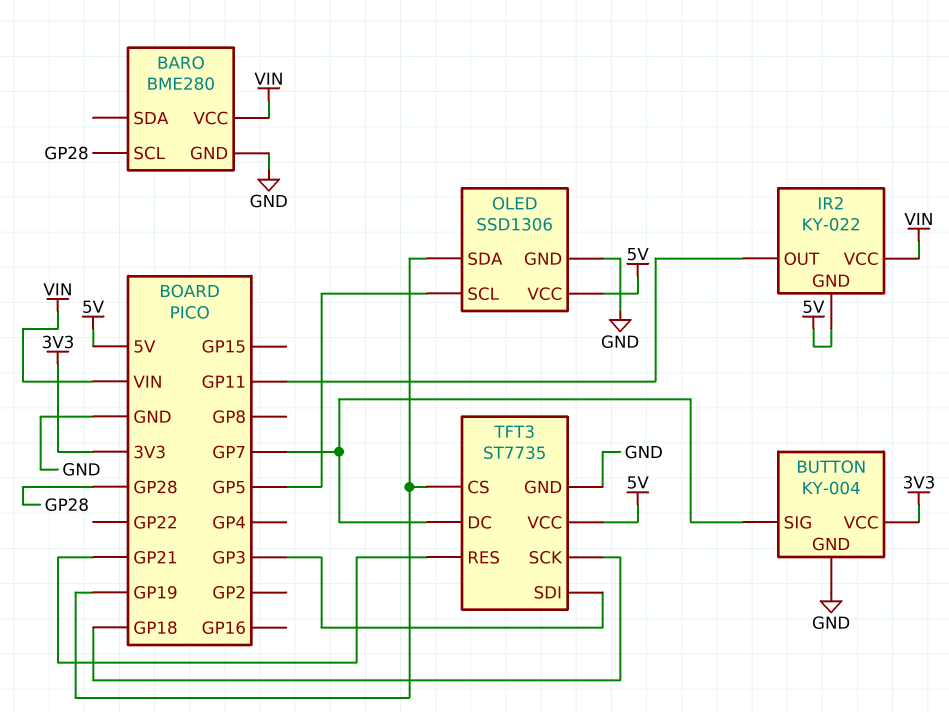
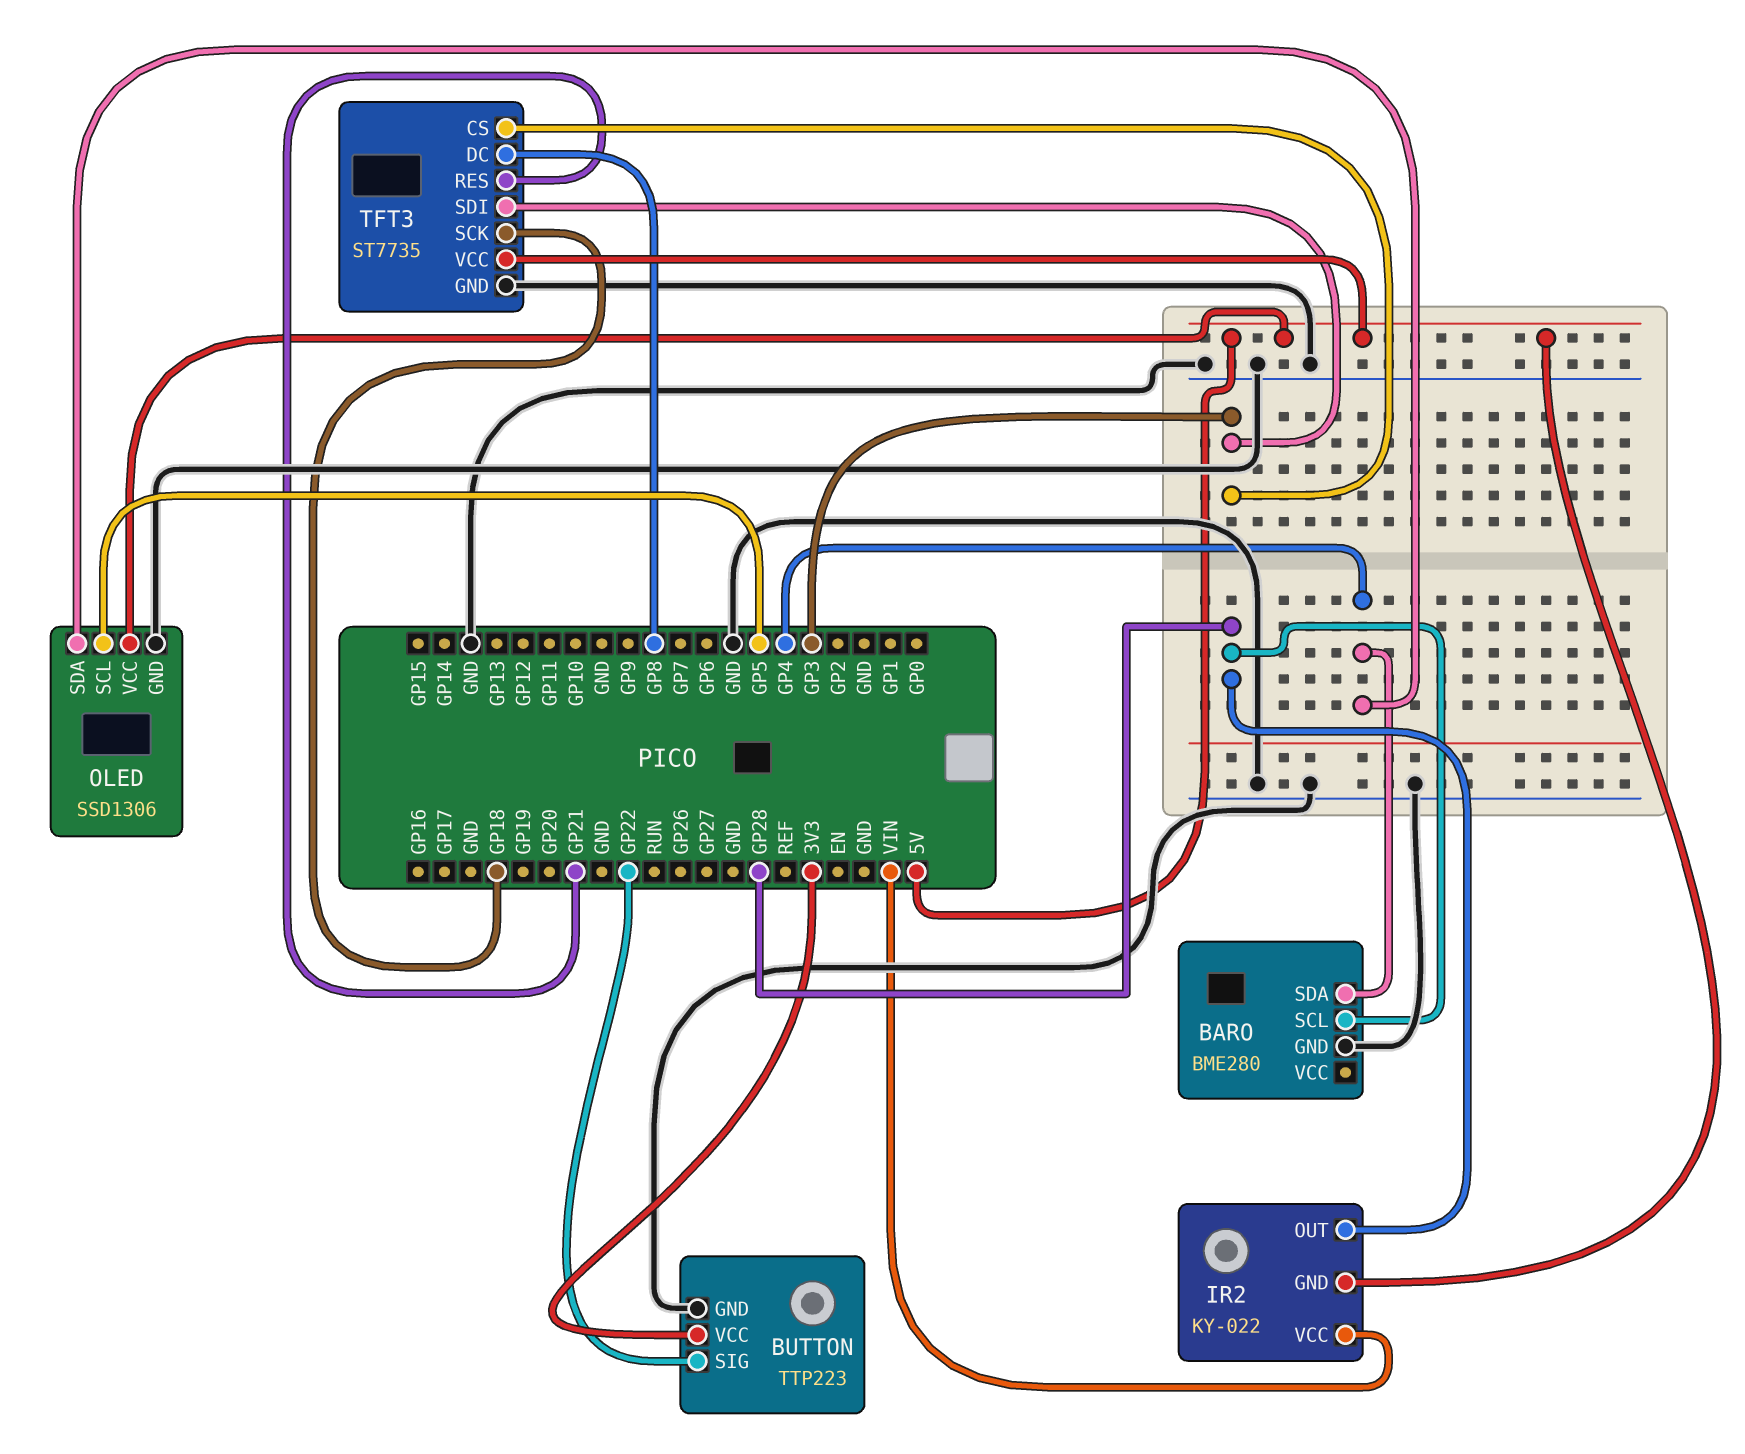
BARO pin SDA: none -> GP4
BARO pin VCC: VIN -> none
BUTTON: KY-004 -> TTP223
BUTTON pin SIG: GP7 -> GP22
IR2 pin OUT: GP11 -> GP28
OLED pin SDA: GP19 -> GP4
TFT3 pin CS: GP19 -> GP3
TFT3 pin DC: GP7 -> GP8

